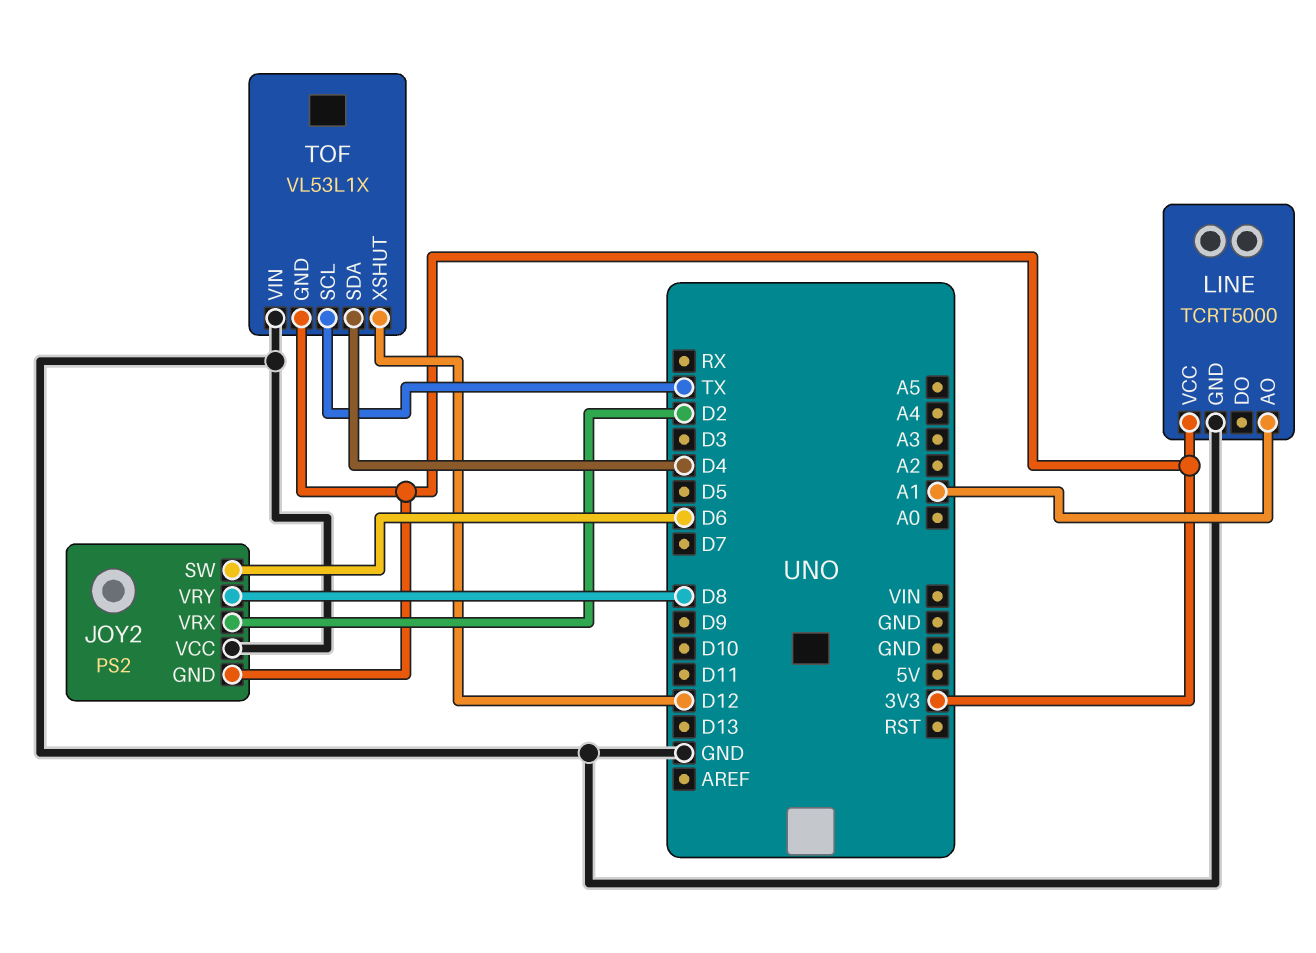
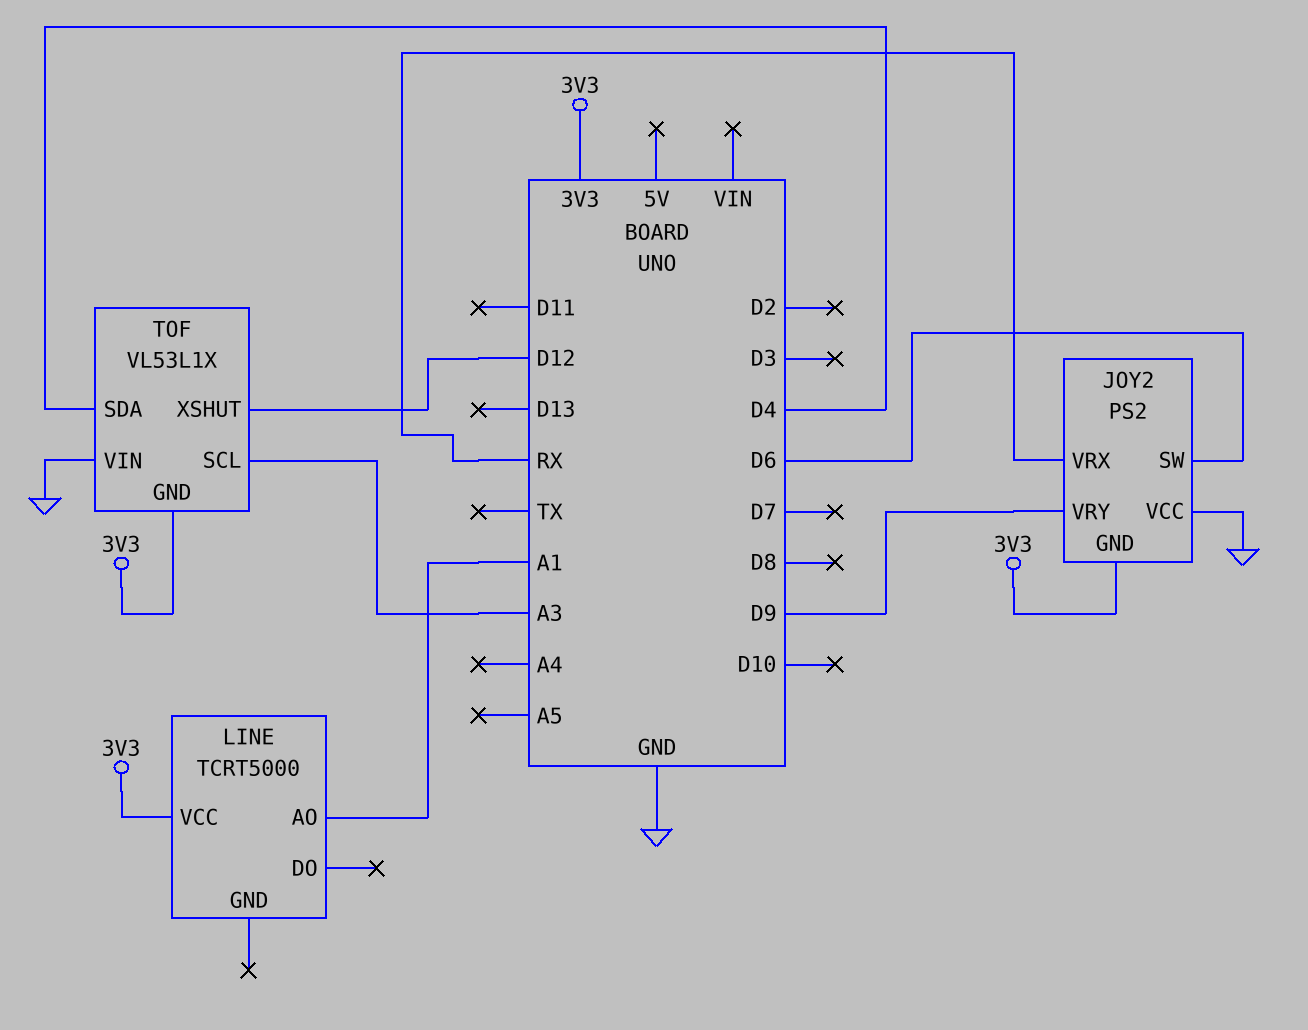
JOY2 pin VRX: D2 -> RX
JOY2 pin VRY: D8 -> D9
LINE pin GND: GND -> none
TOF pin SCL: TX -> A3

